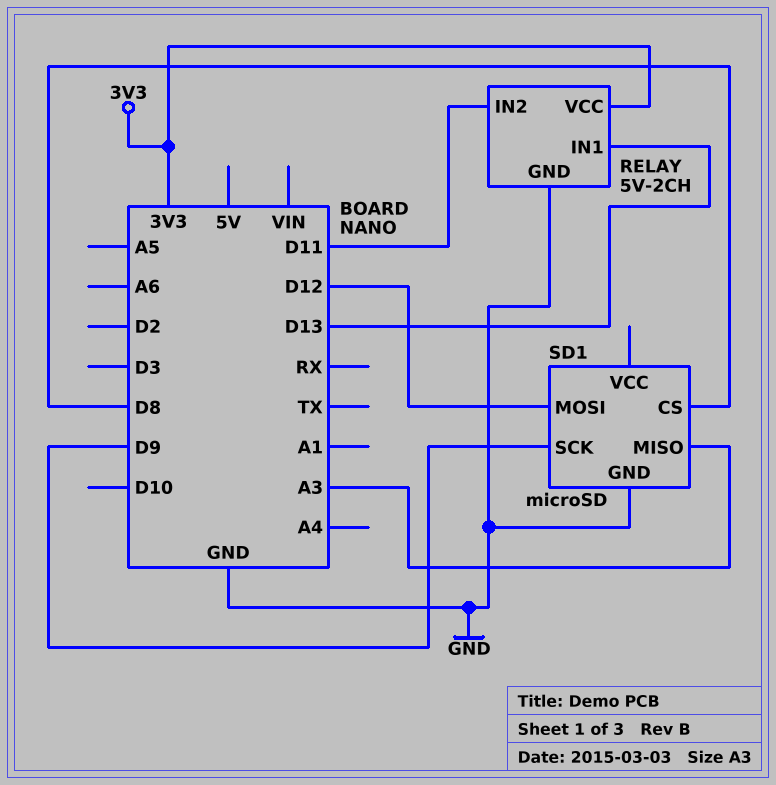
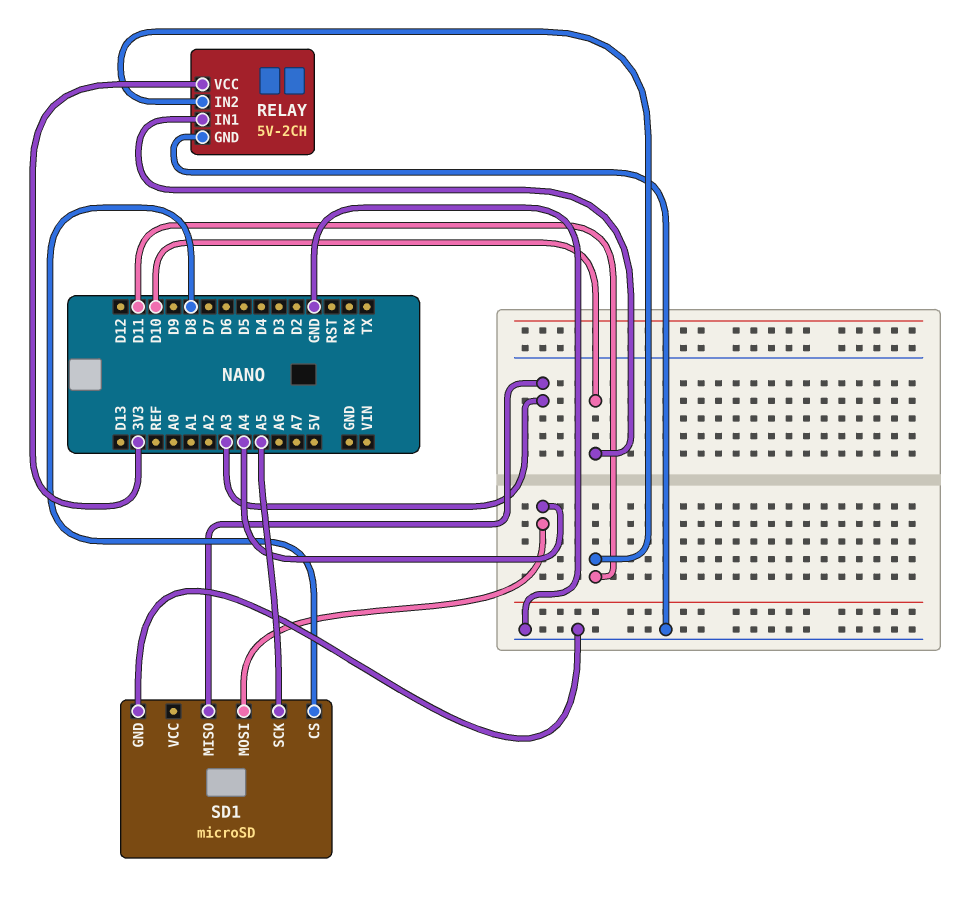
RELAY pin IN1: D13 -> D10
SD1 pin MOSI: D12 -> A4
SD1 pin SCK: D9 -> A5

